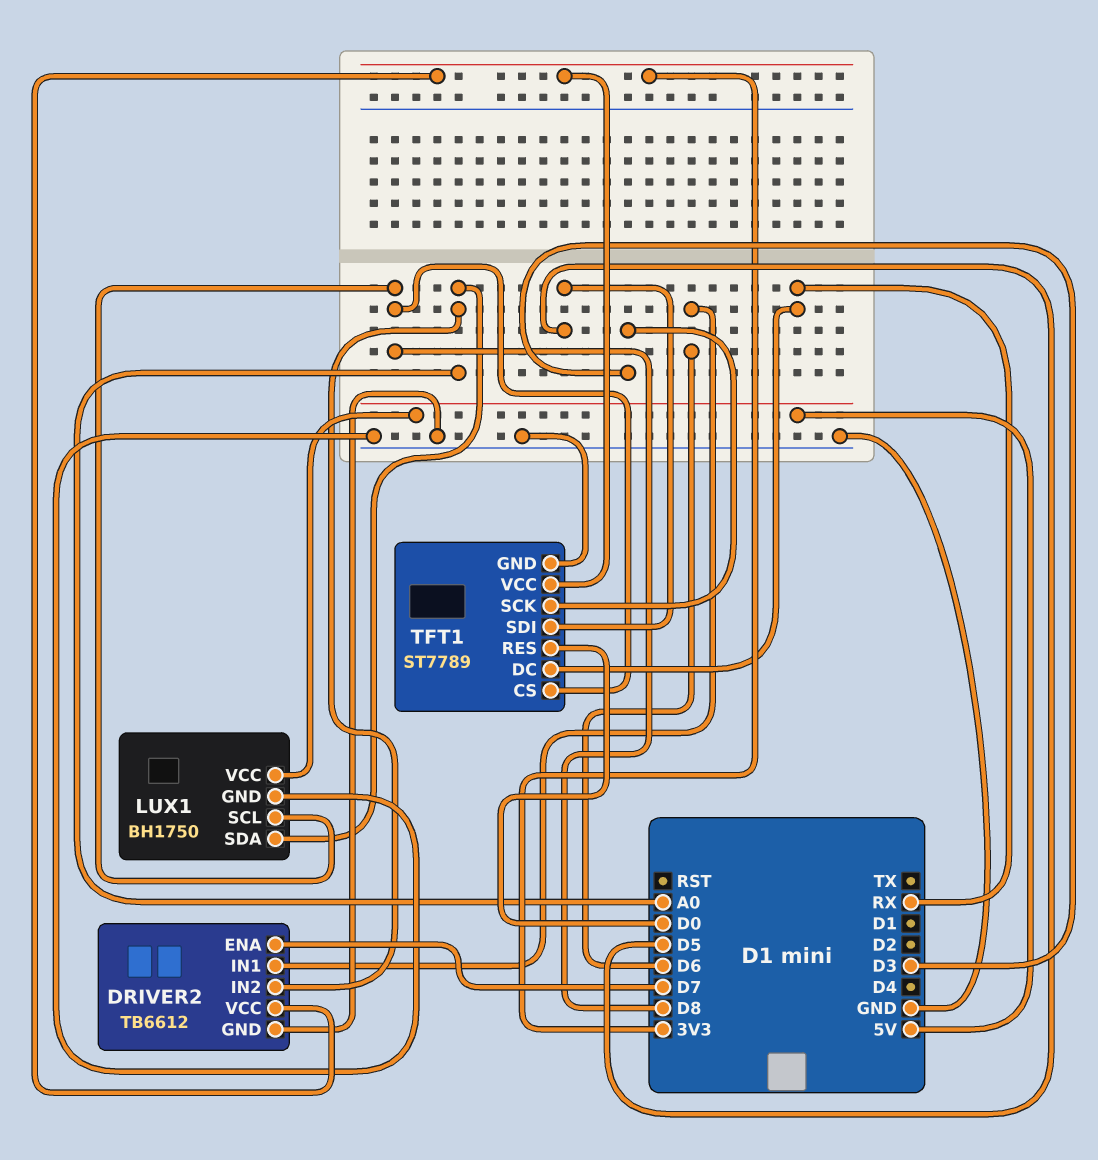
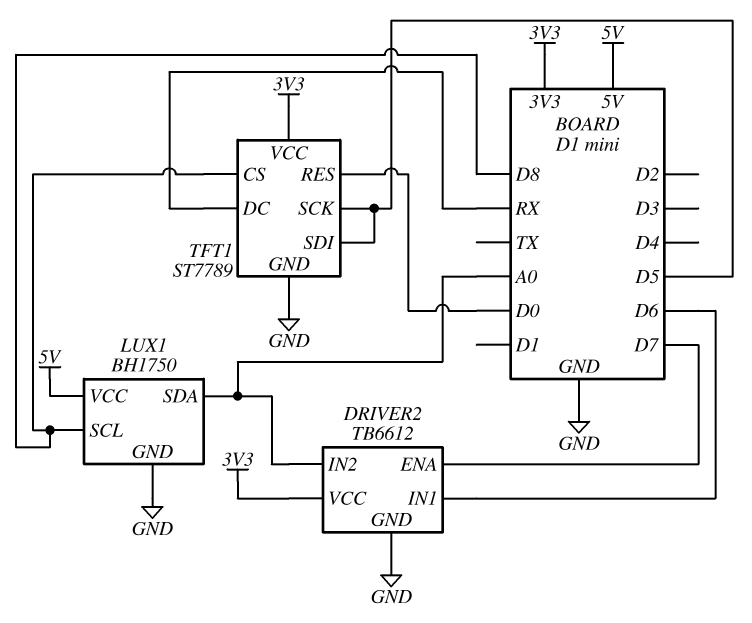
TFT1 pin SCK: D3 -> D5

